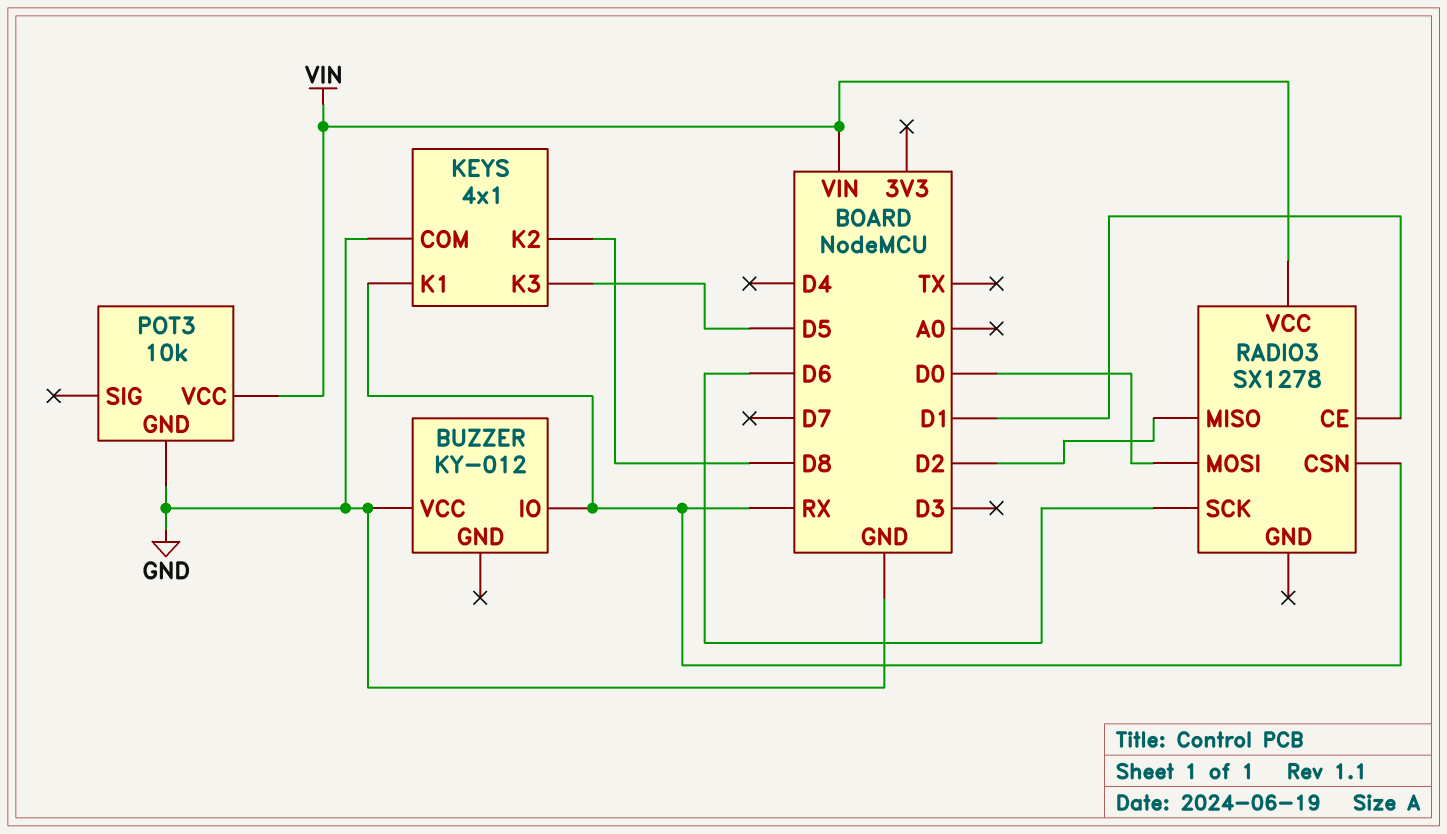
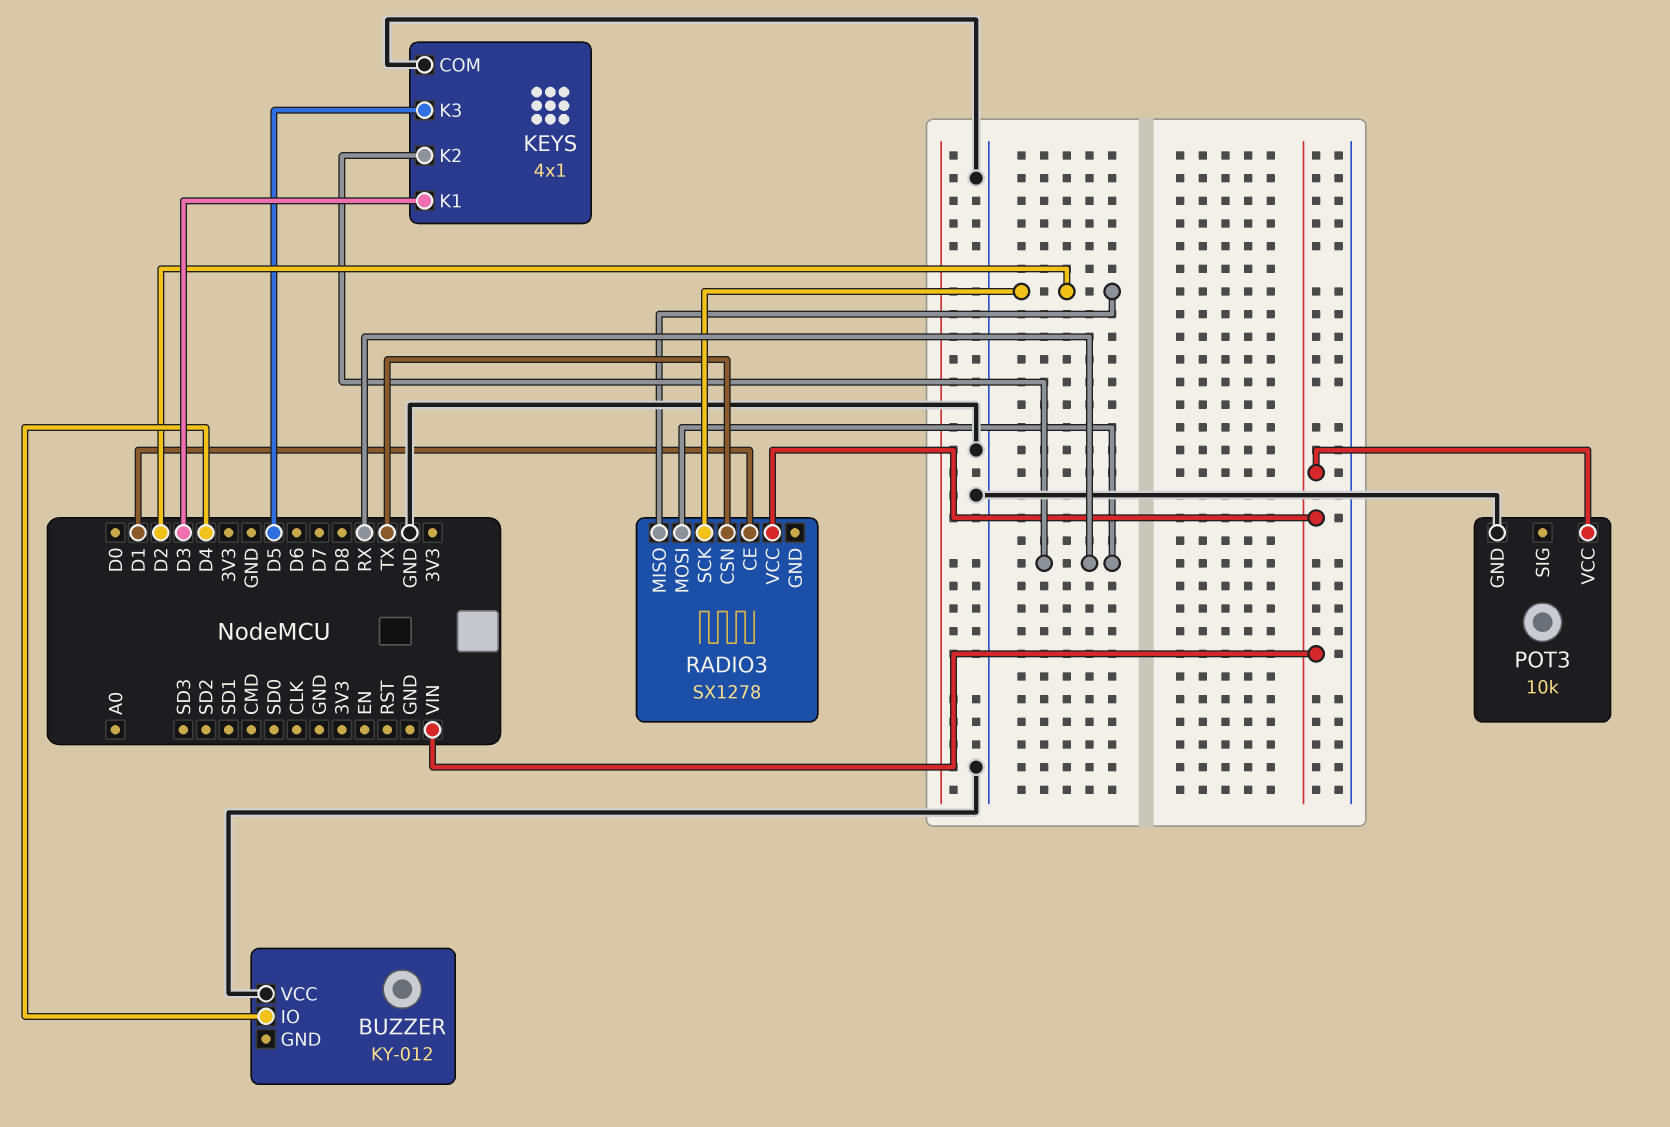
BUZZER pin IO: RX -> D4
KEYS pin K1: RX -> D3
KEYS pin K2: D8 -> RX
RADIO3 pin CSN: RX -> TX
RADIO3 pin MOSI: D0 -> RX
RADIO3 pin SCK: D6 -> D2

